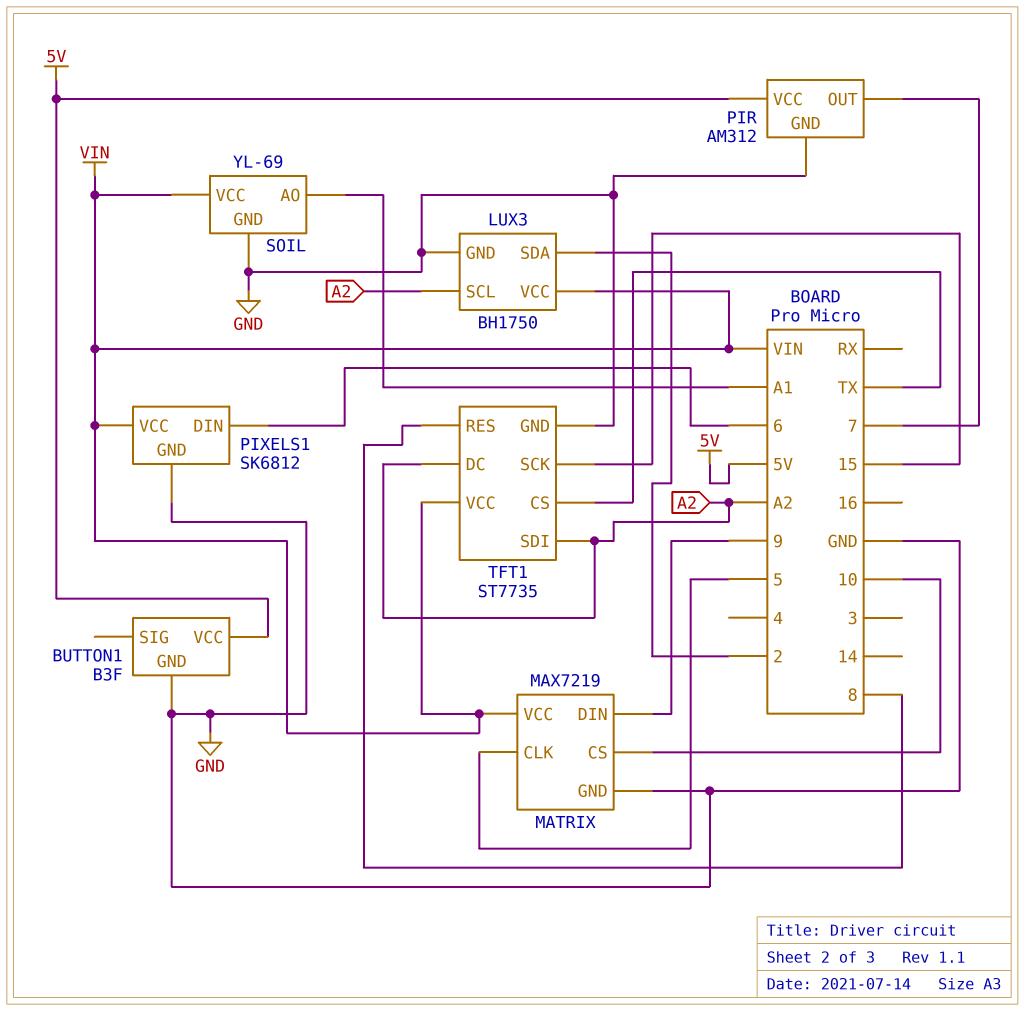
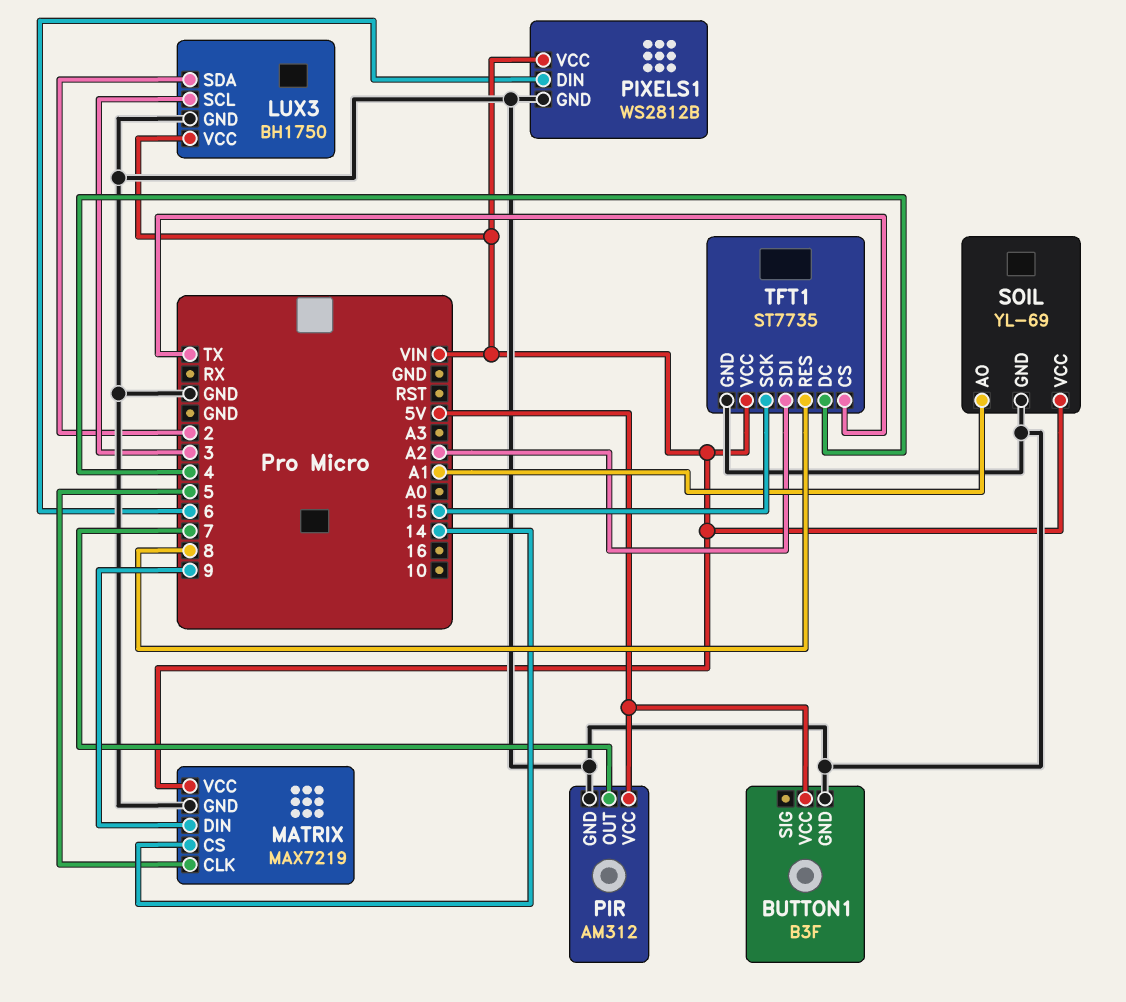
LUX3 pin SCL: A2 -> 3
MATRIX pin CS: 10 -> 14
PIXELS1: SK6812 -> WS2812B
TFT1 pin DC: A2 -> 4

